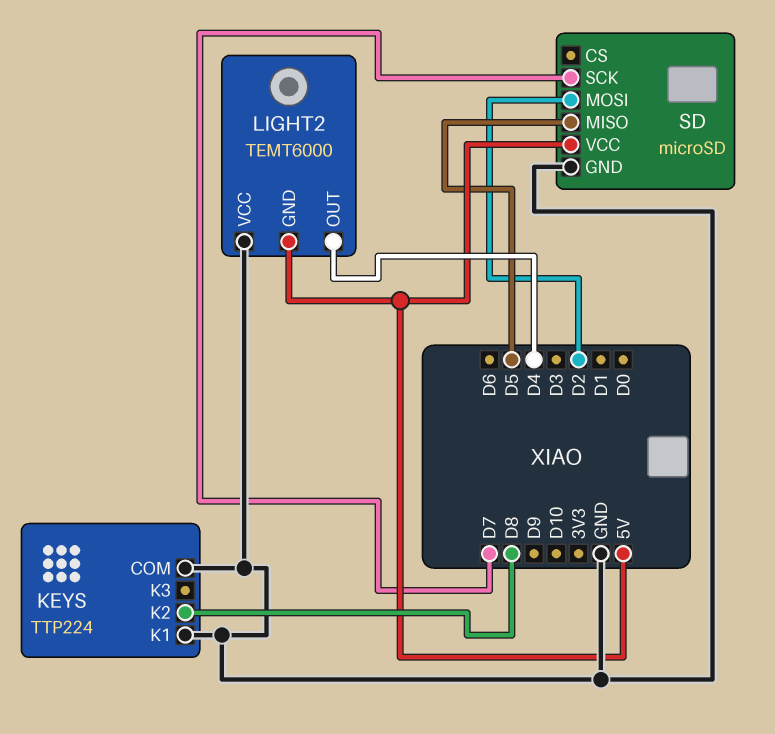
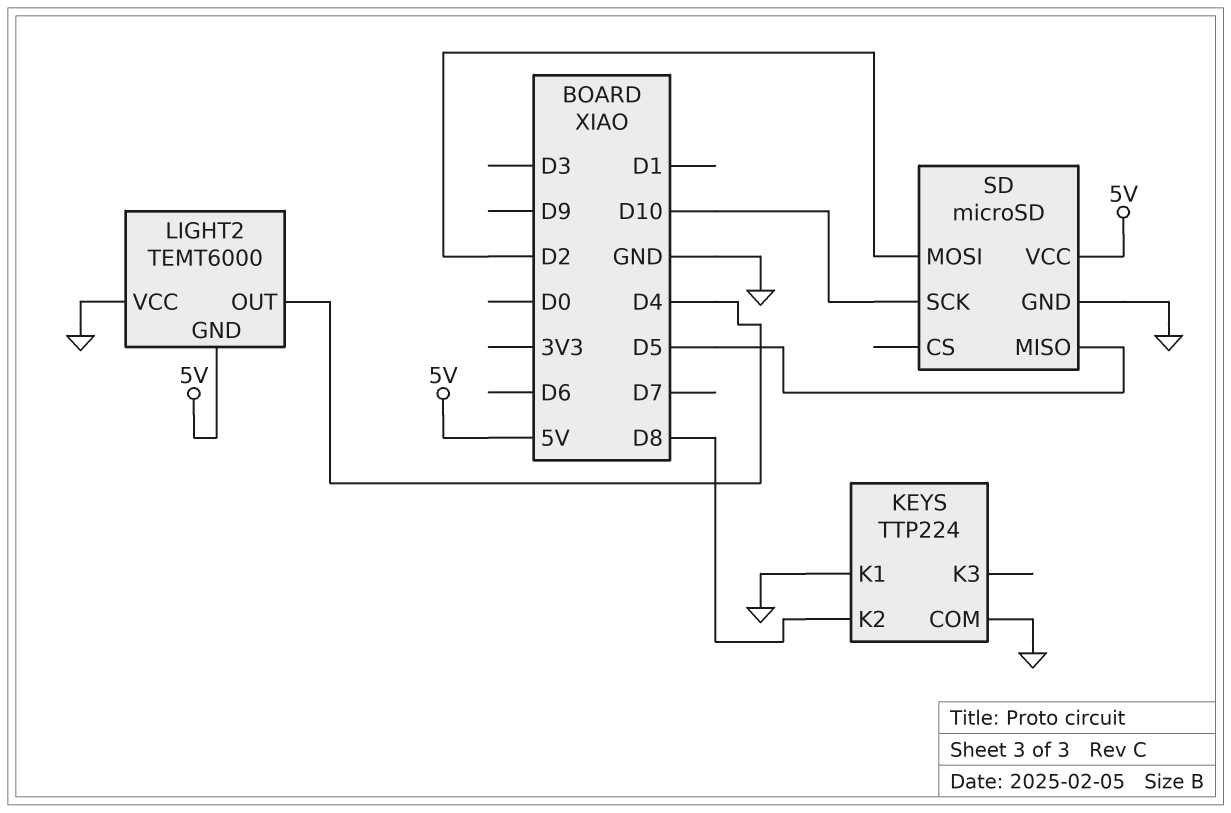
SD pin SCK: D7 -> D10

